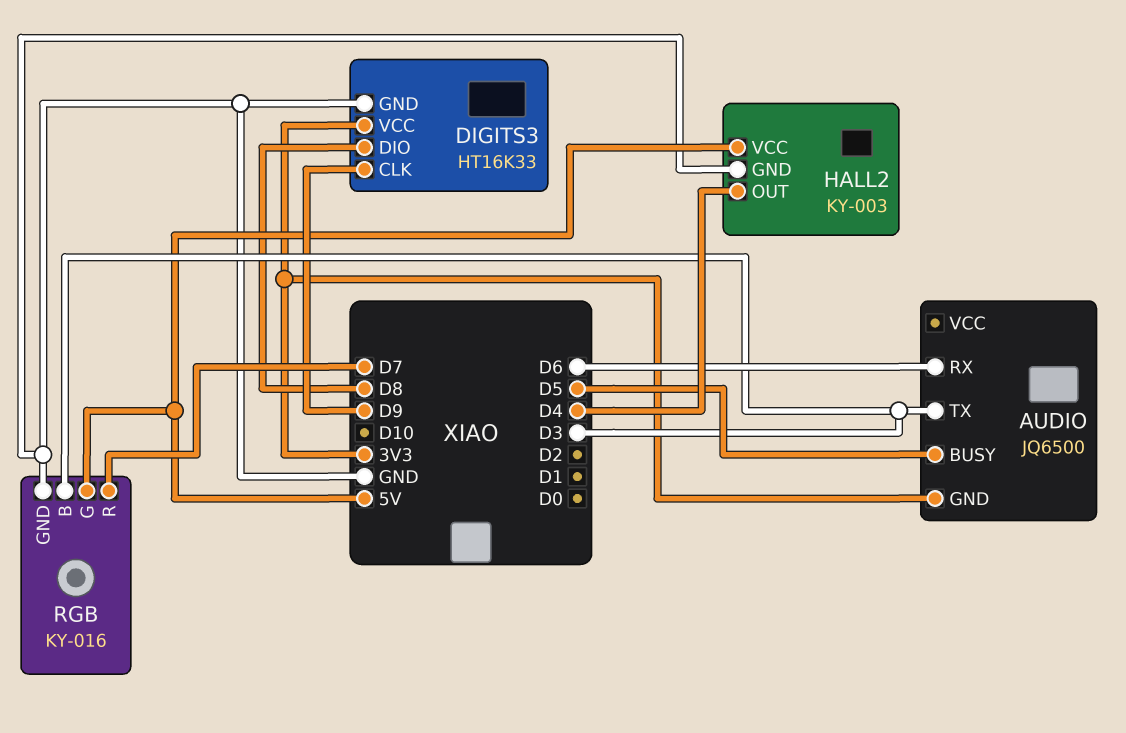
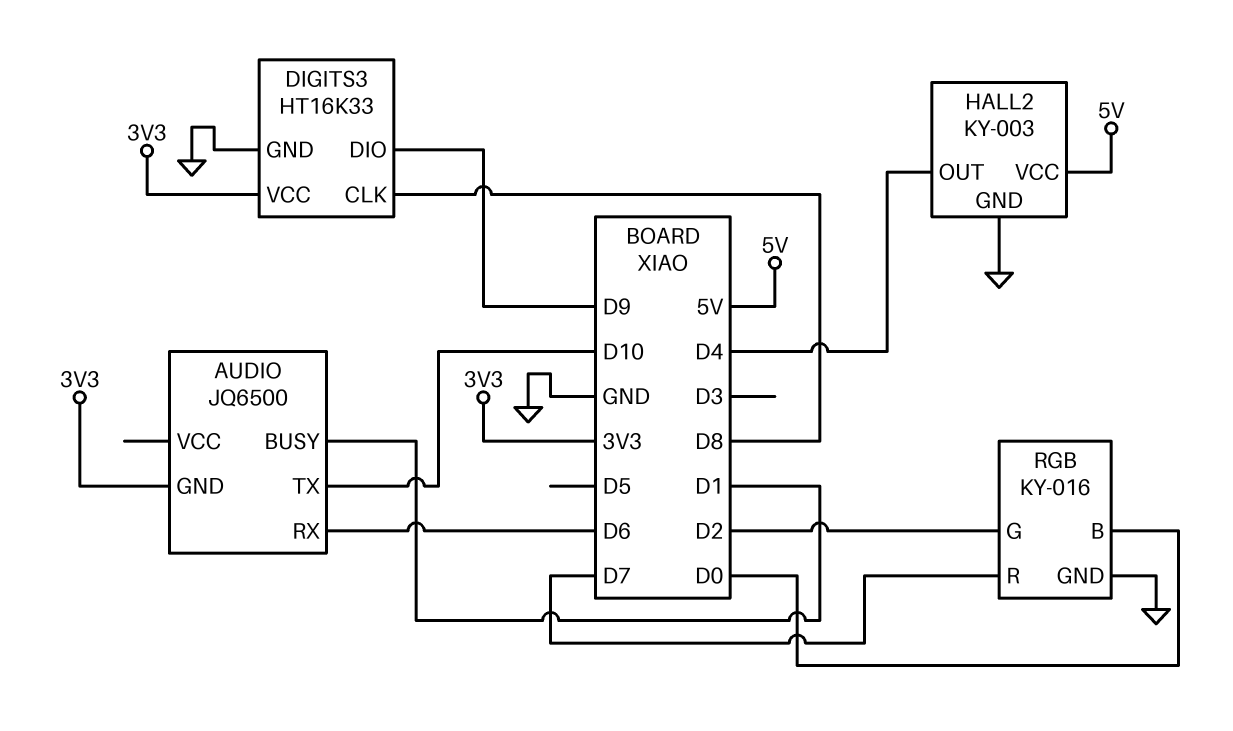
AUDIO pin BUSY: D5 -> D1
AUDIO pin TX: D3 -> D10
DIGITS3 pin CLK: D9 -> D8
DIGITS3 pin DIO: D8 -> D9
RGB pin B: D3 -> D0
RGB pin G: 5V -> D2

